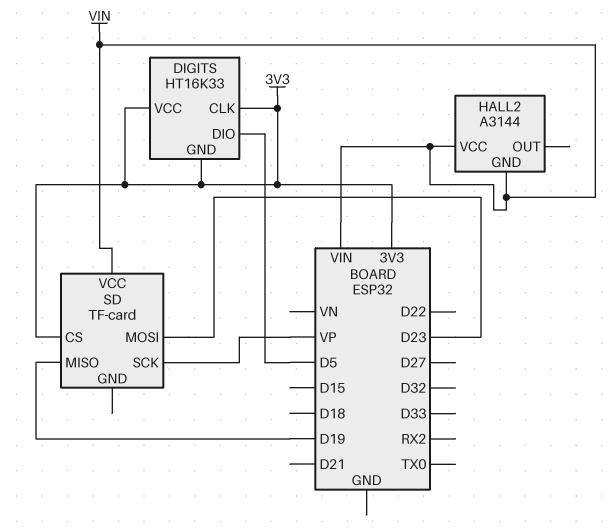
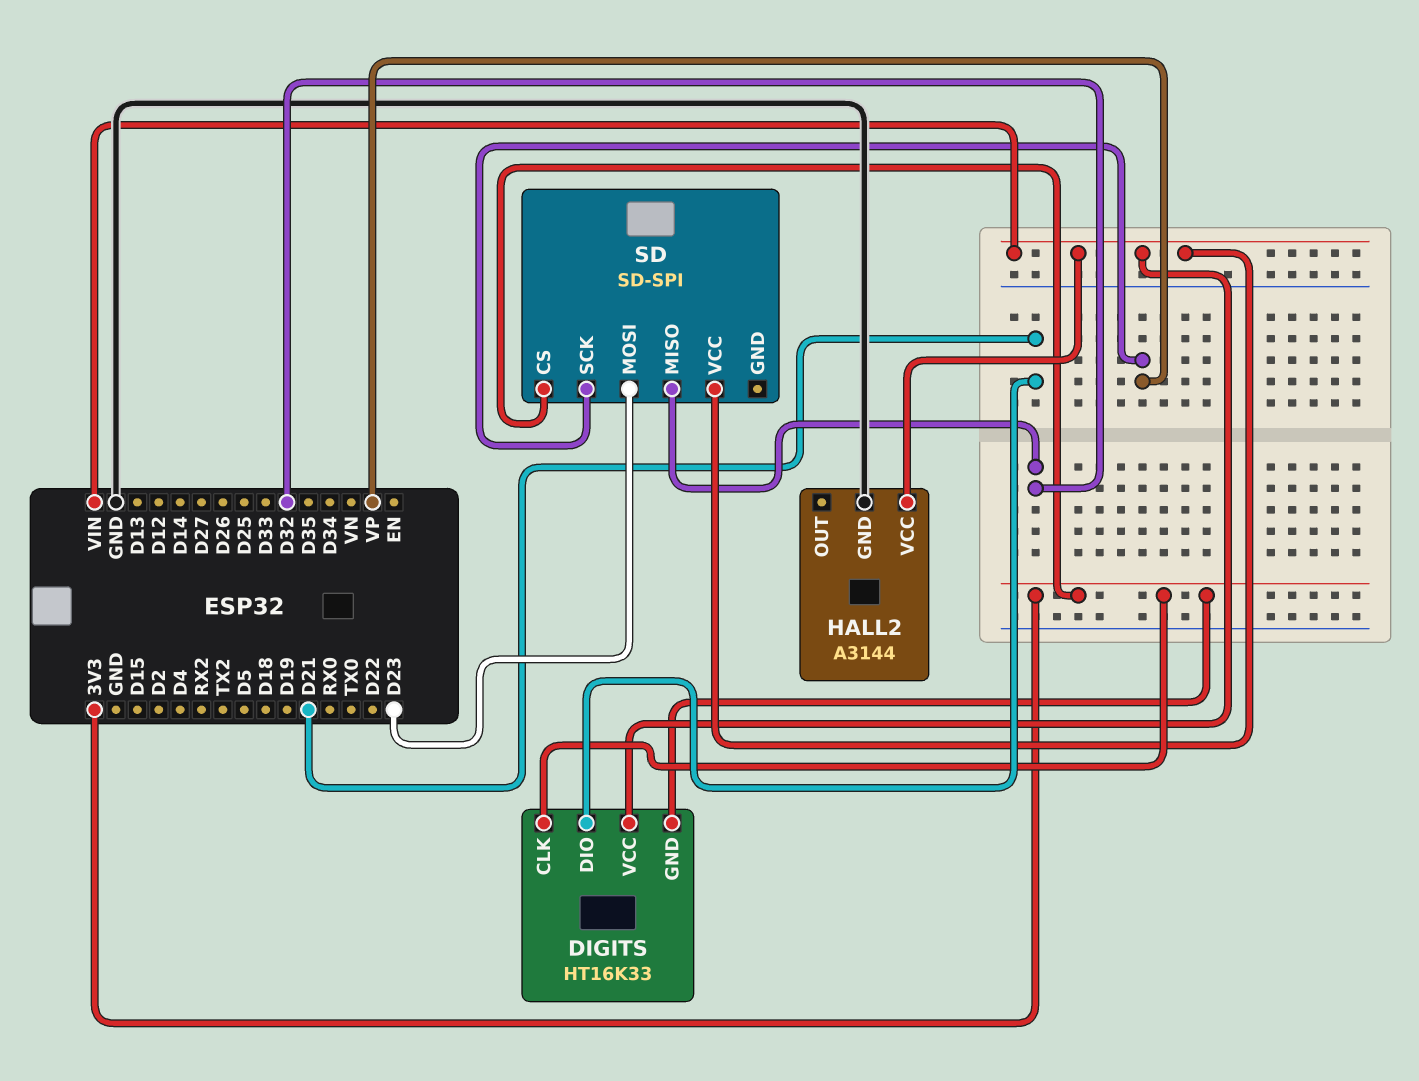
DIGITS pin DIO: D5 -> D21
DIGITS pin VCC: 3V3 -> VIN
HALL2 pin GND: VIN -> GND
SD: TF-card -> SD-SPI
SD pin MISO: D19 -> D32

